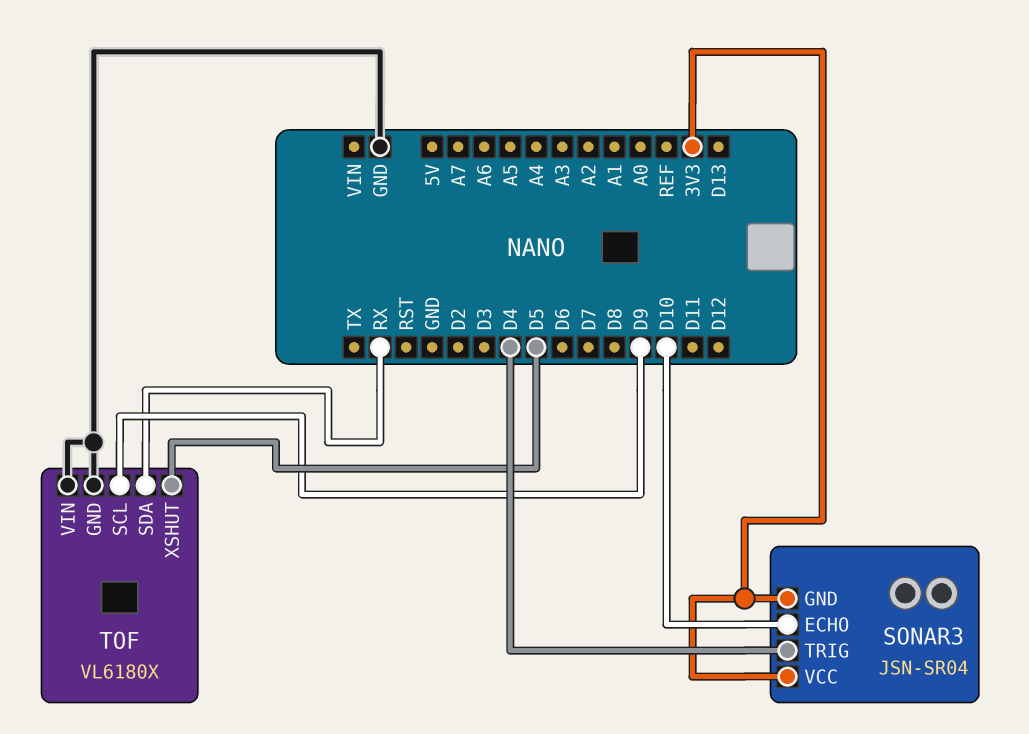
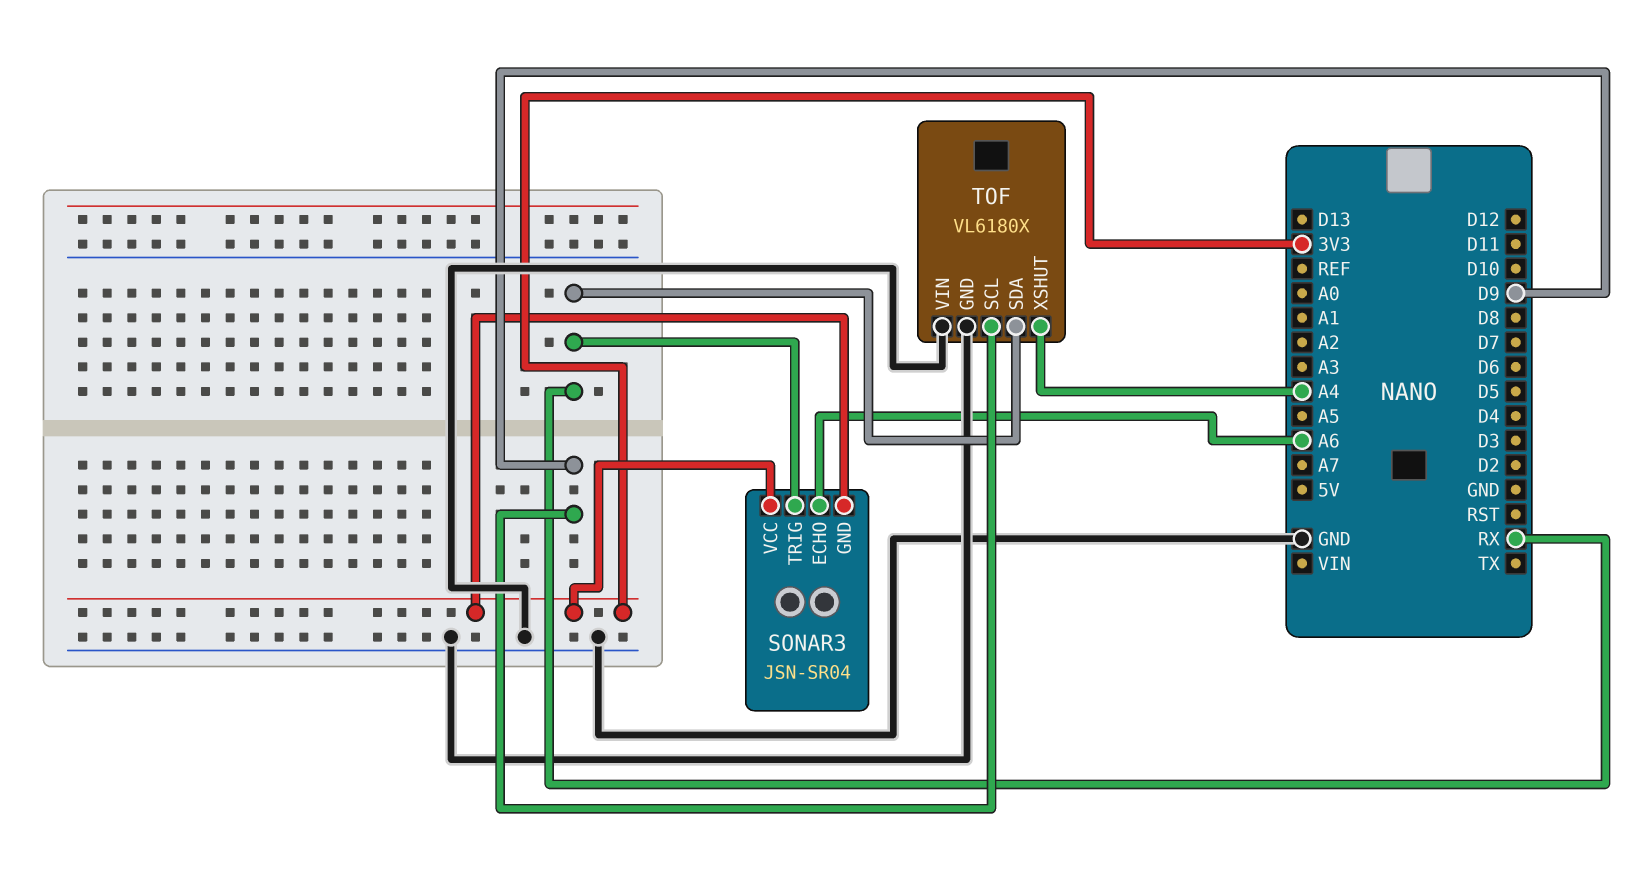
SONAR3 pin ECHO: D10 -> A6
SONAR3 pin TRIG: D4 -> RX
TOF pin XSHUT: D5 -> A4

